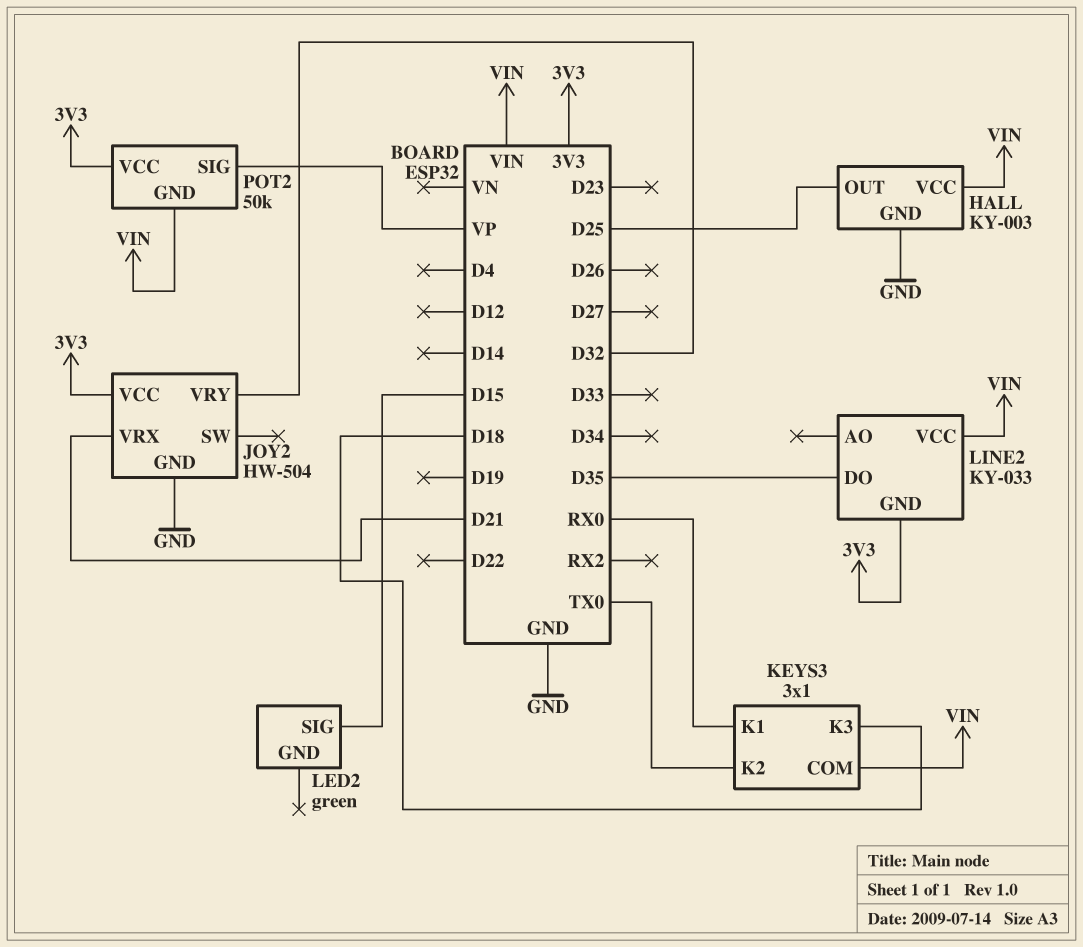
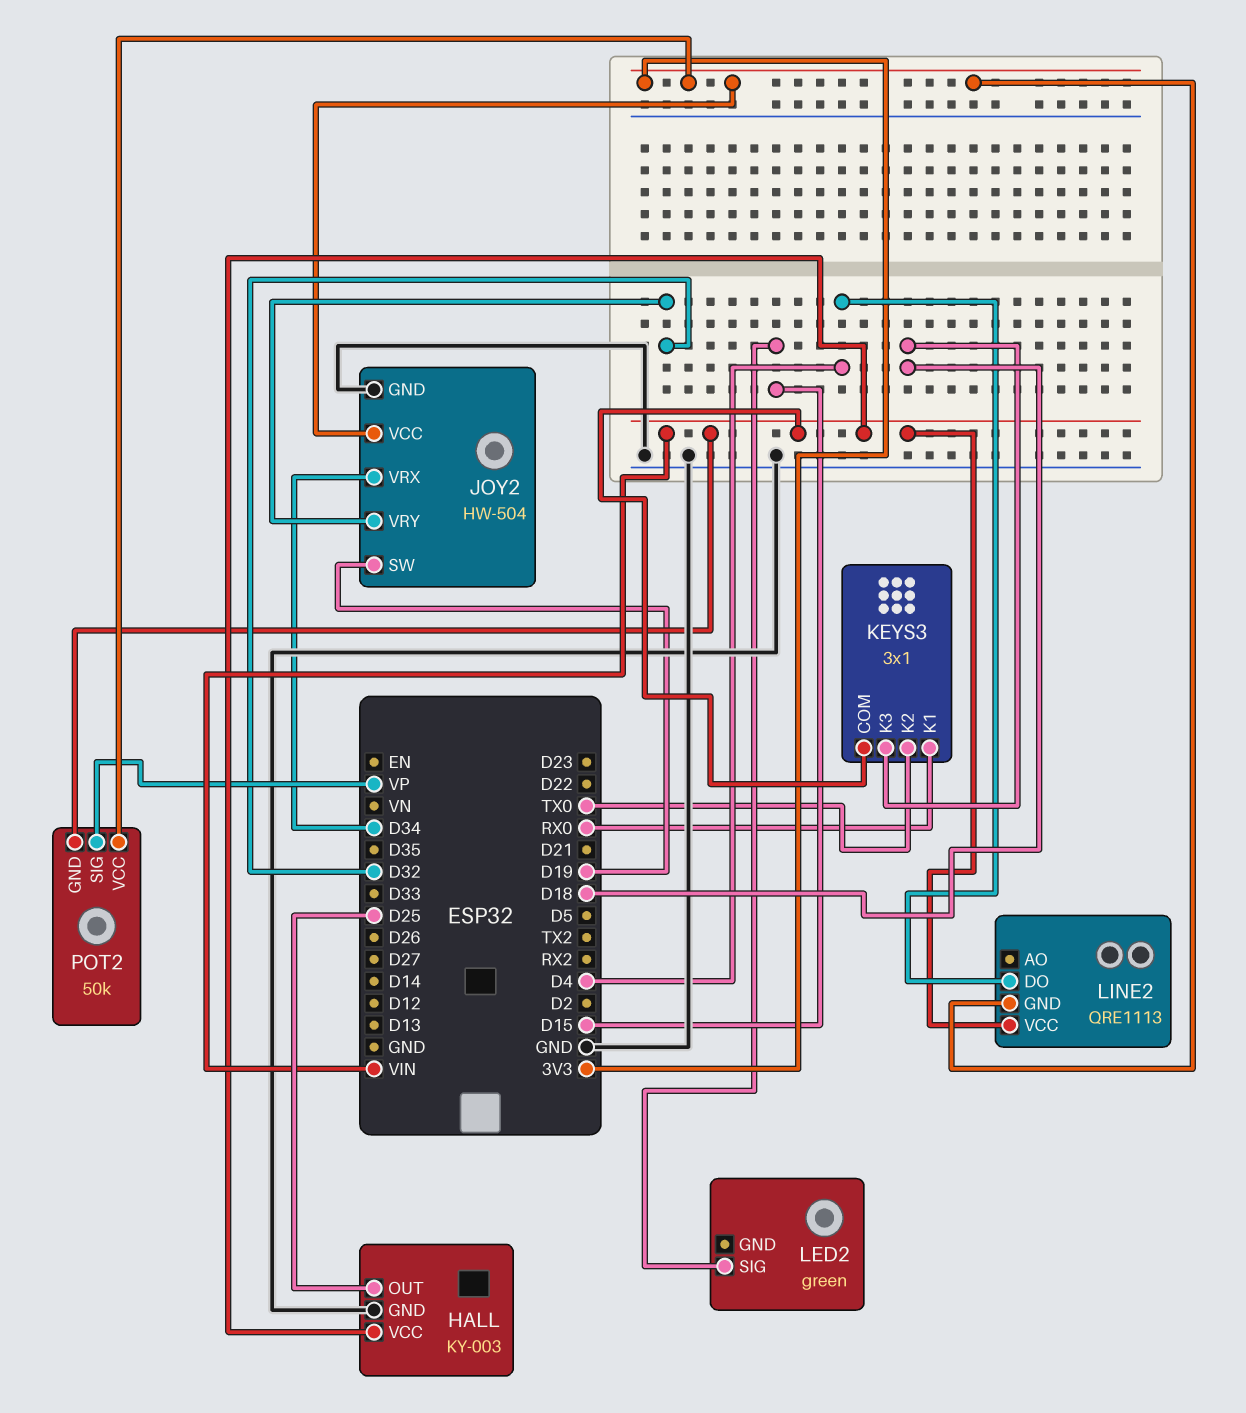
JOY2 pin SW: none -> D19
JOY2 pin VRX: D21 -> D34
LINE2: KY-033 -> QRE1113
LINE2 pin DO: D35 -> D4

